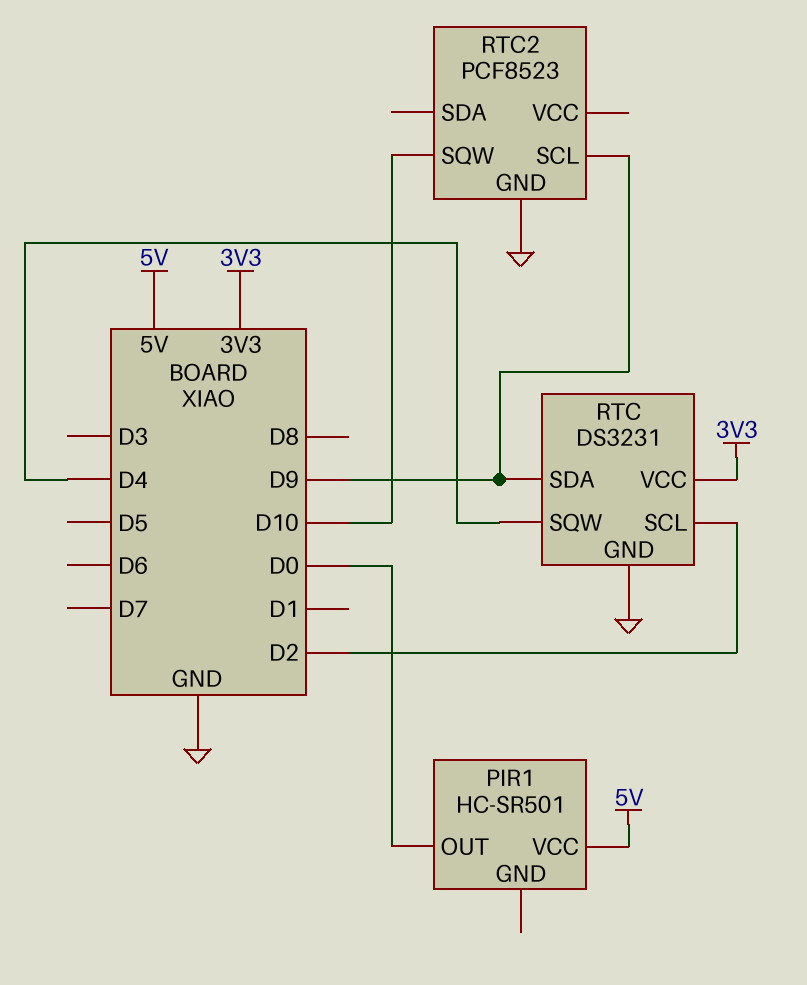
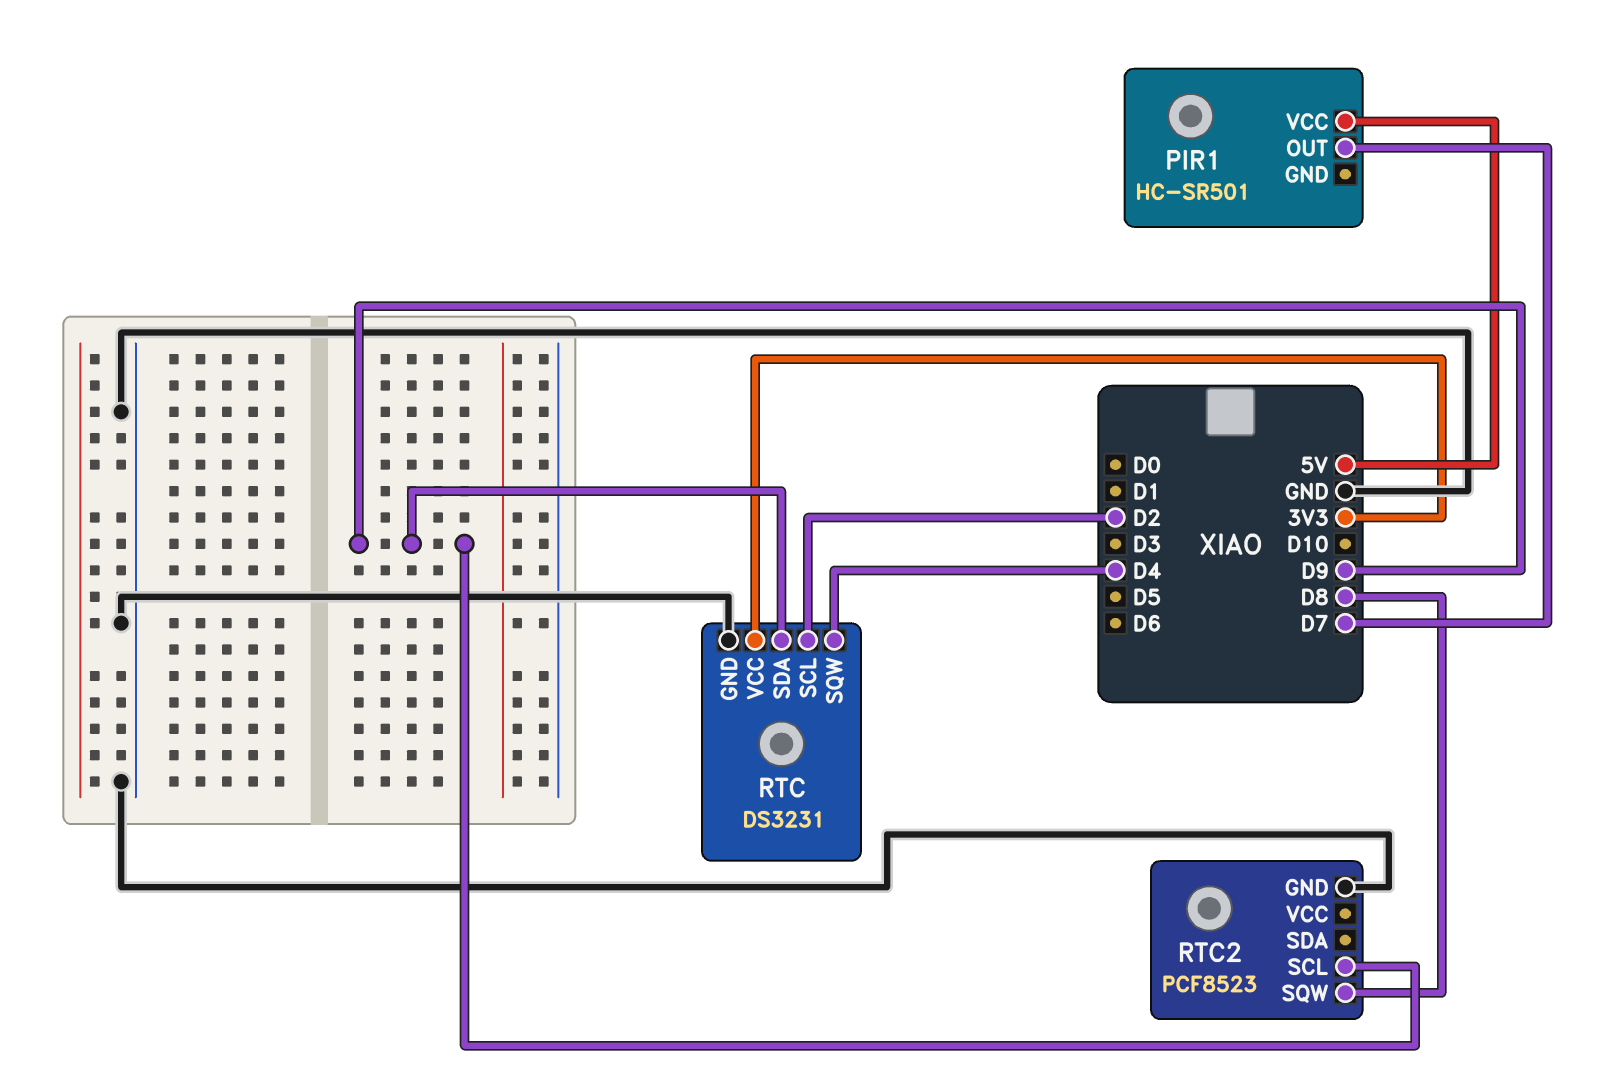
PIR1 pin OUT: D0 -> D7
RTC2 pin SQW: D10 -> D8

